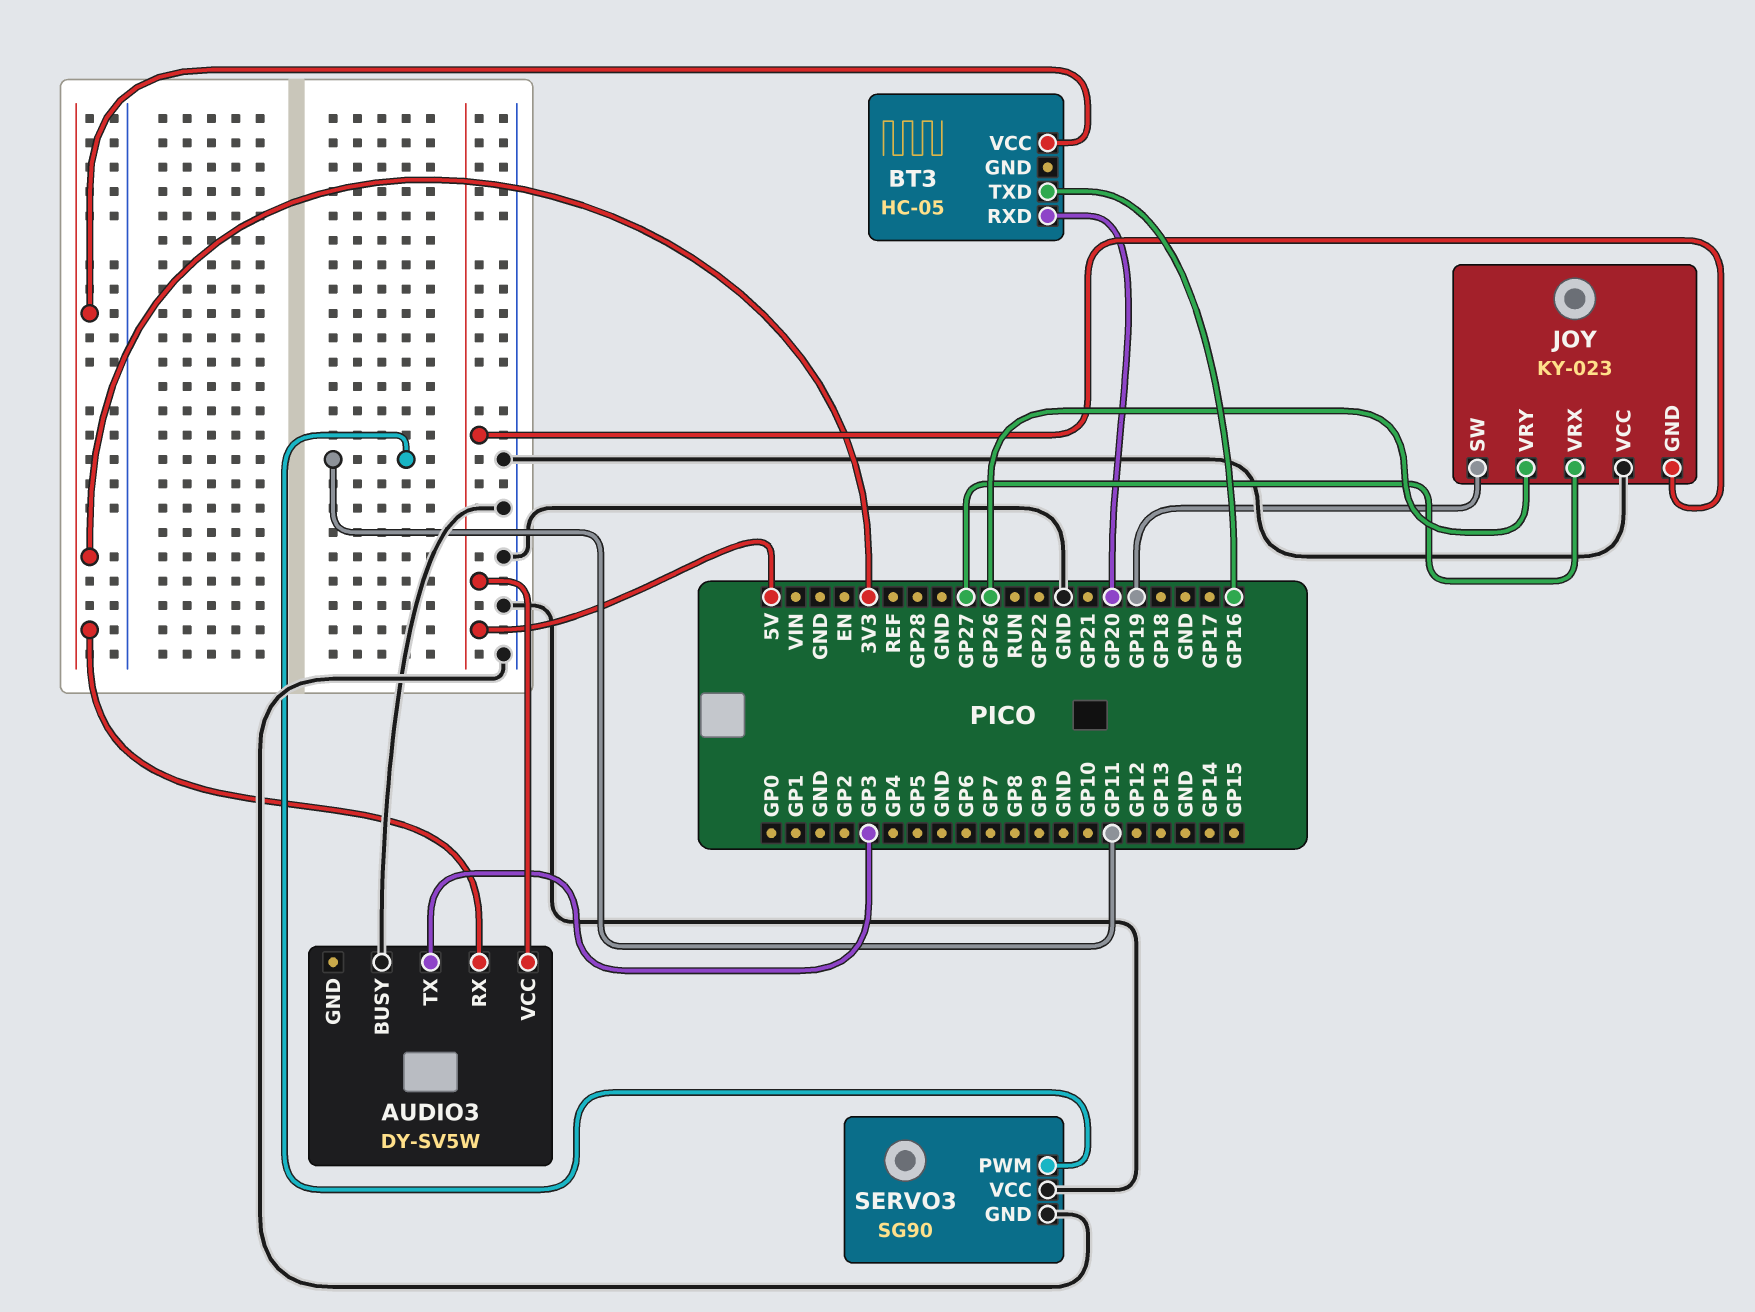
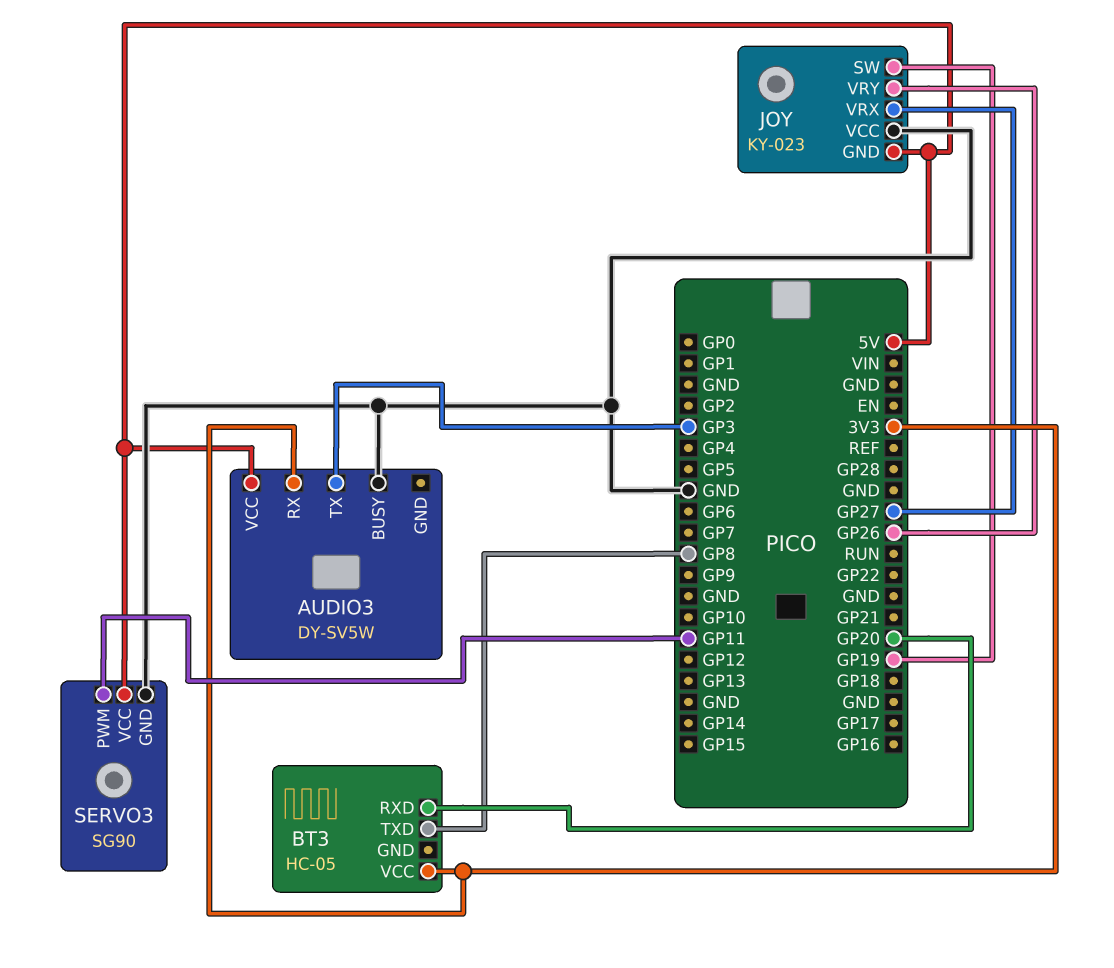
BT3 pin TXD: GP16 -> GP8
SERVO3 pin VCC: GND -> 5V

